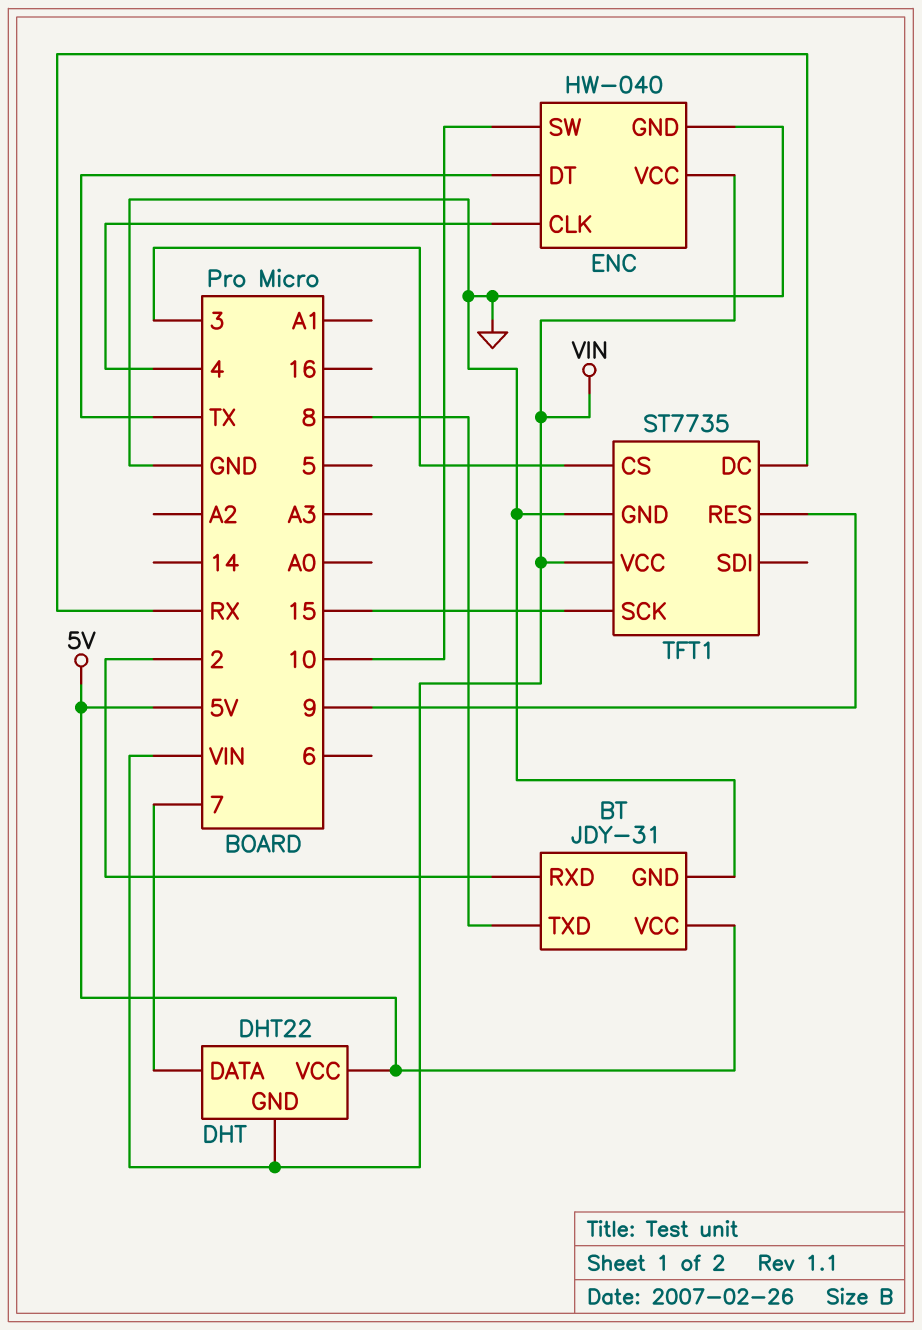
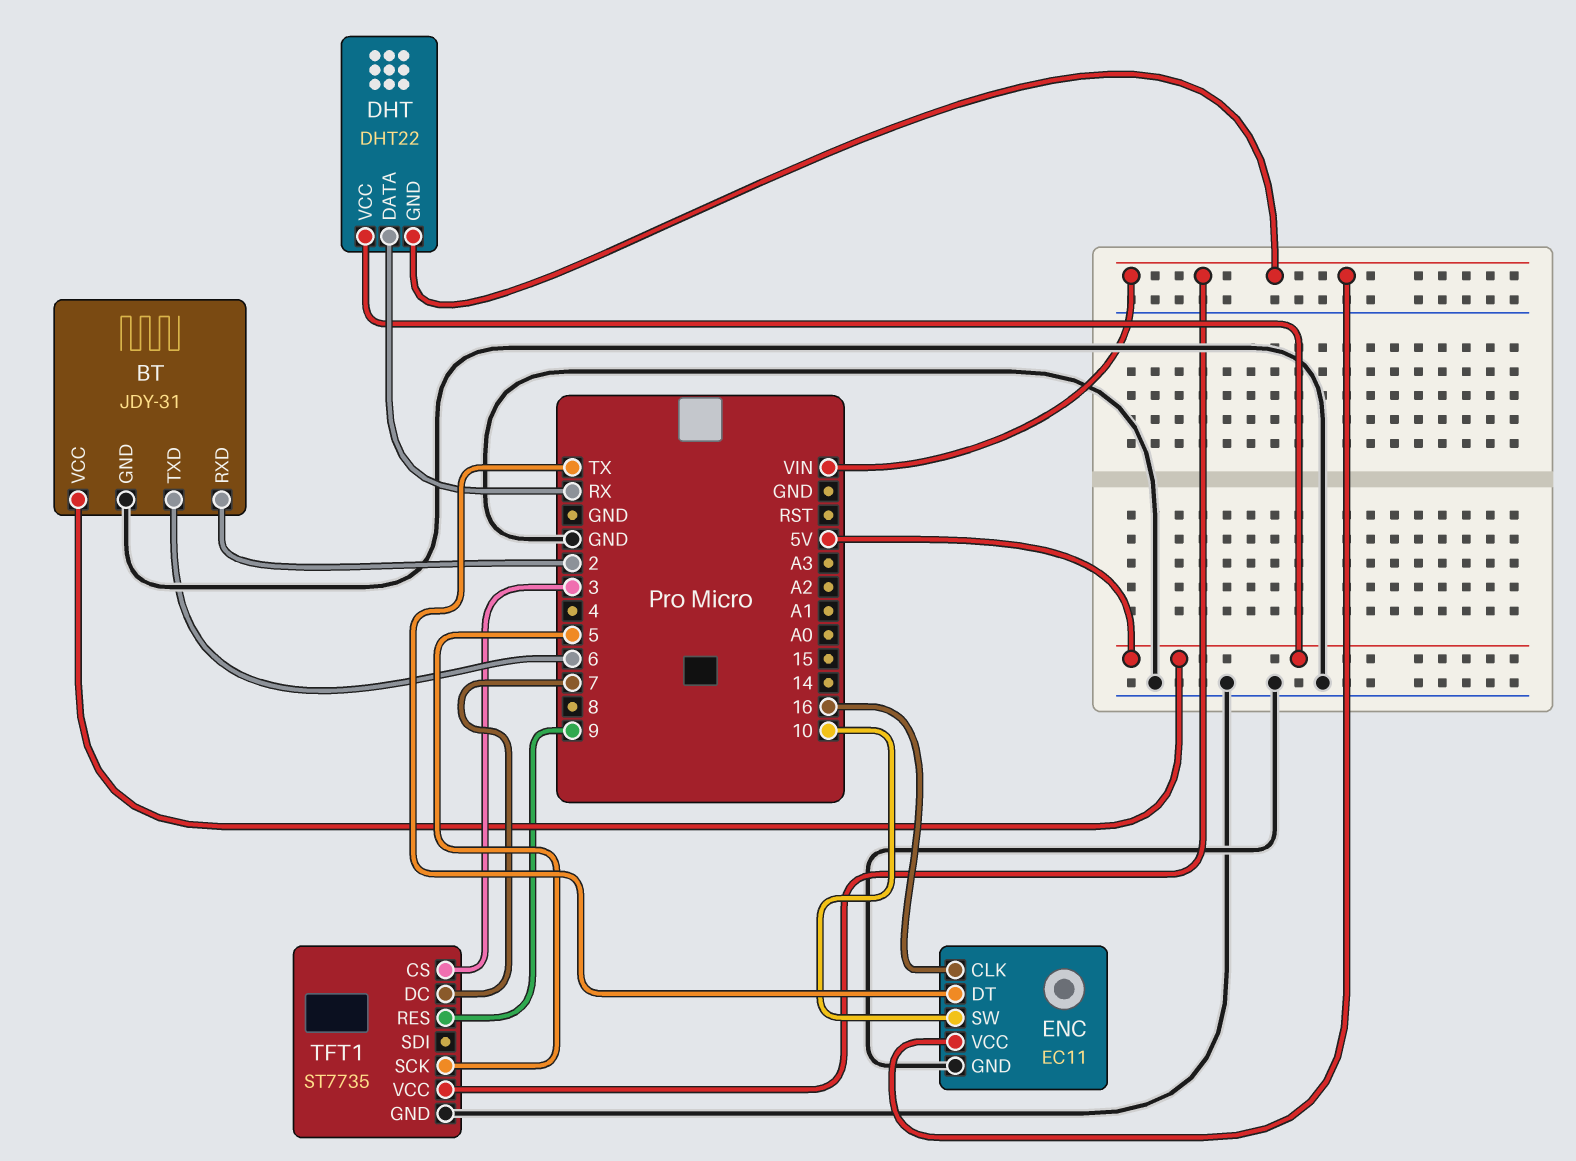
BT pin TXD: 8 -> 6
DHT pin DATA: 7 -> RX
ENC: HW-040 -> EC11
ENC pin CLK: 4 -> 16
TFT1 pin DC: RX -> 7
TFT1 pin SCK: 15 -> 5

